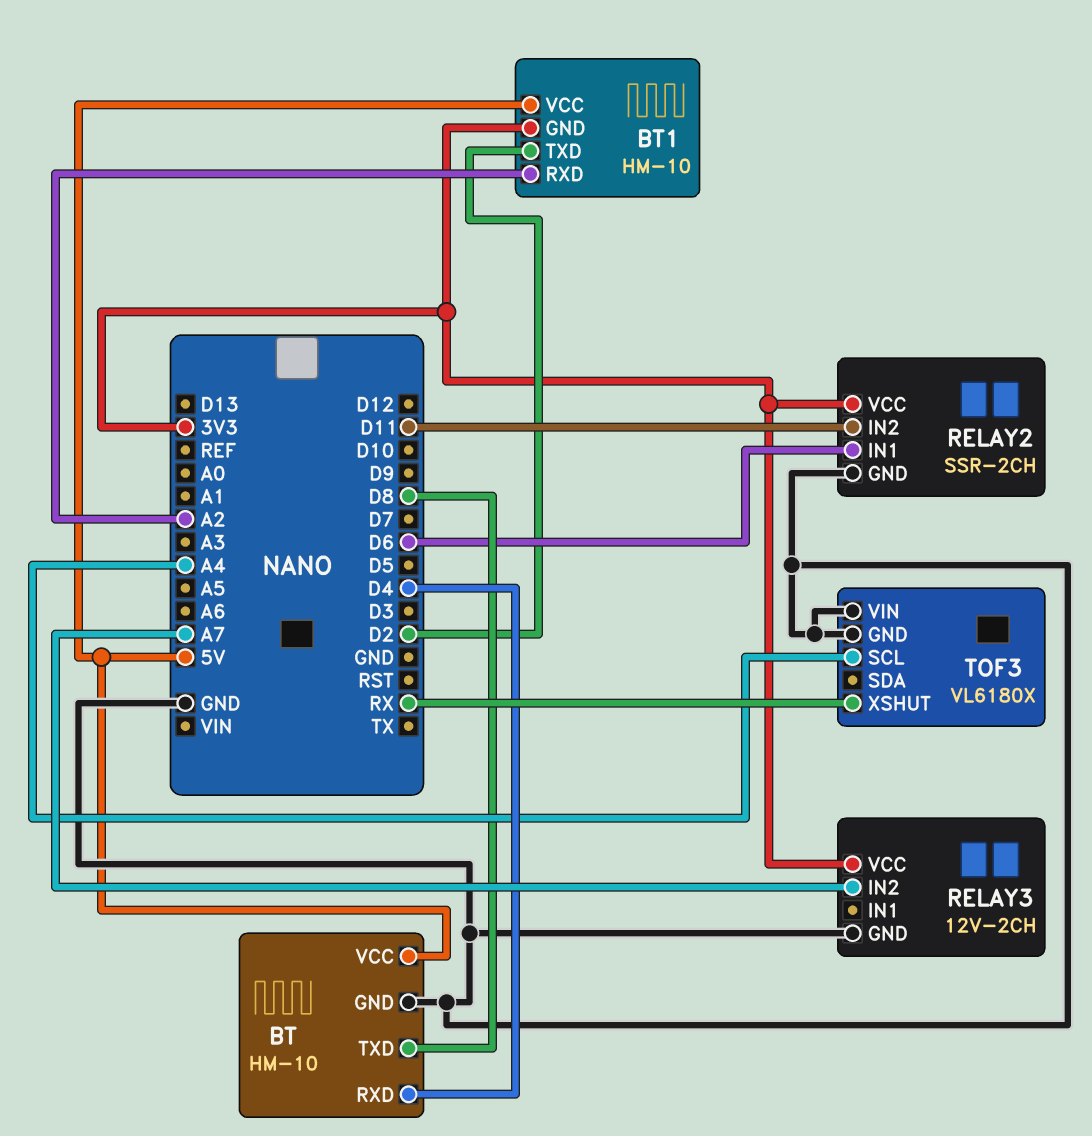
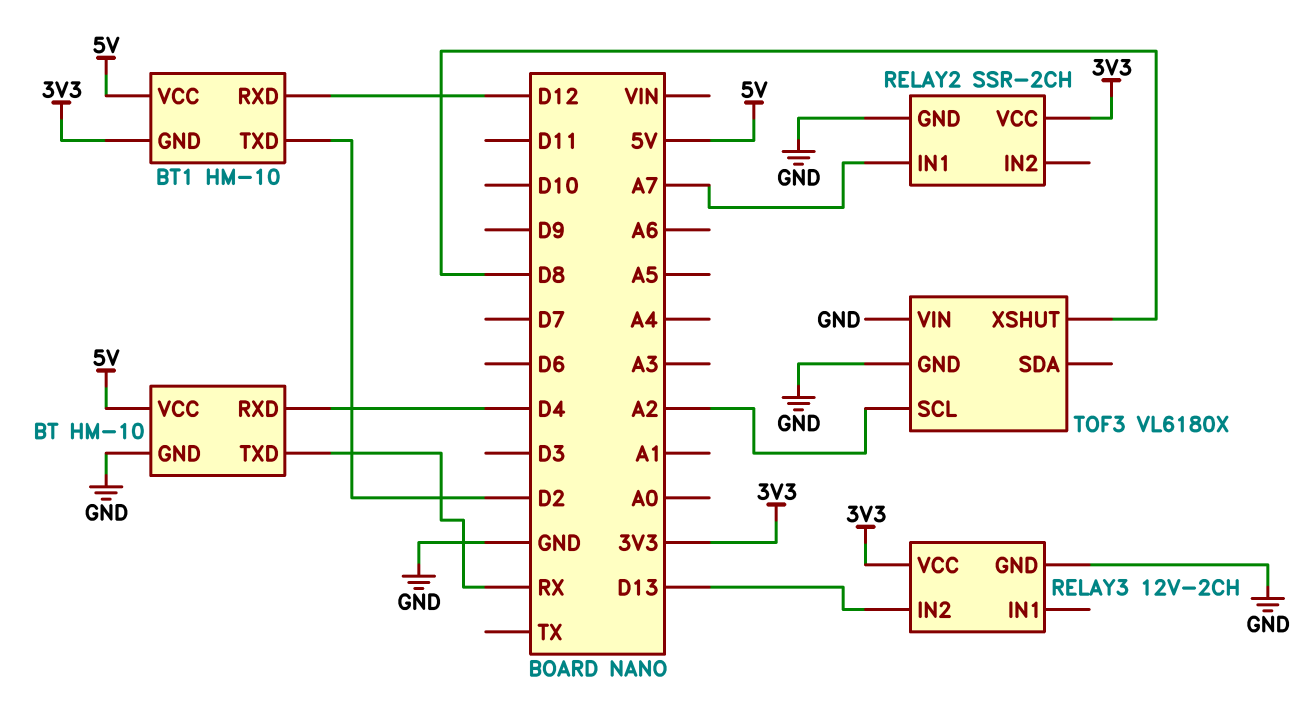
BT pin TXD: D8 -> RX
BT1 pin RXD: A2 -> D12
RELAY2 pin IN1: D6 -> A7
RELAY2 pin IN2: D11 -> none
RELAY3 pin IN2: A7 -> D13
TOF3 pin SCL: A4 -> A2
TOF3 pin XSHUT: RX -> D8

